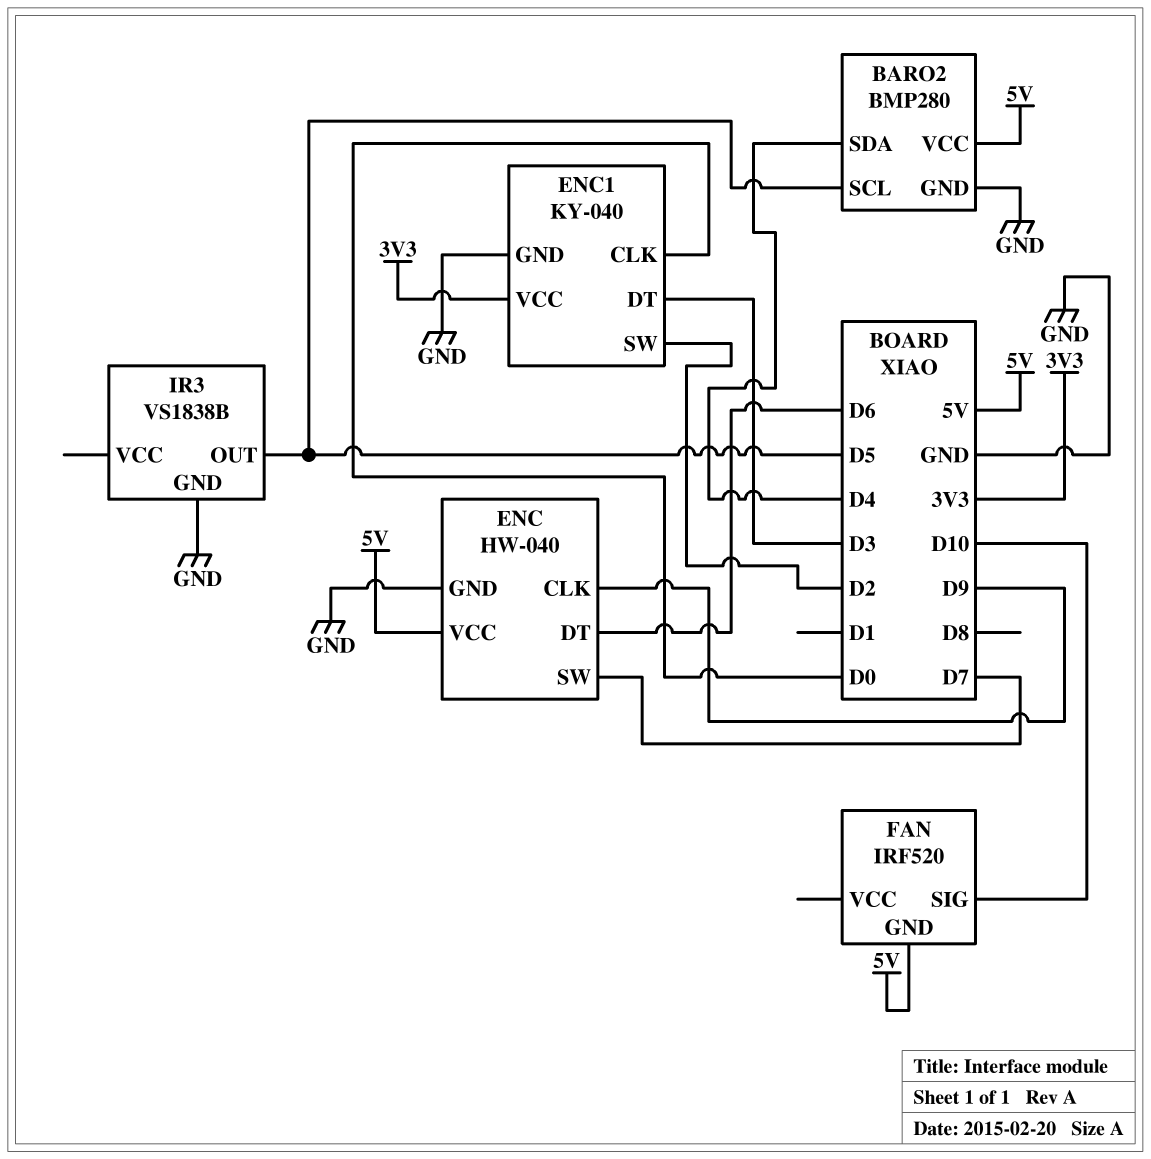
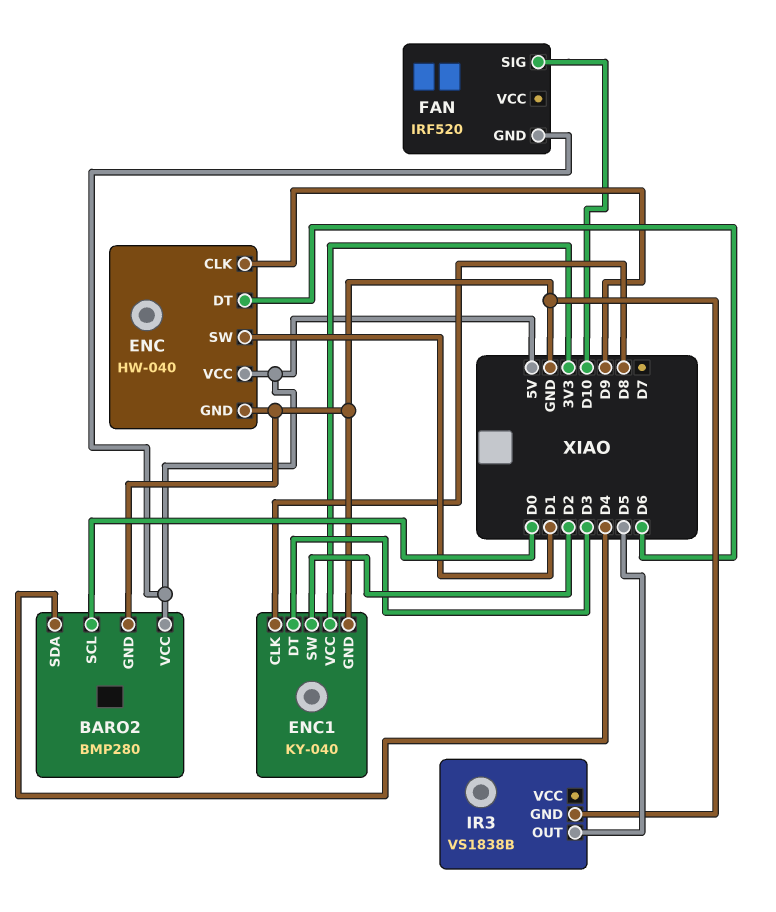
BARO2 pin SCL: D5 -> D0
ENC pin SW: D7 -> D1
ENC1 pin CLK: D0 -> D8

